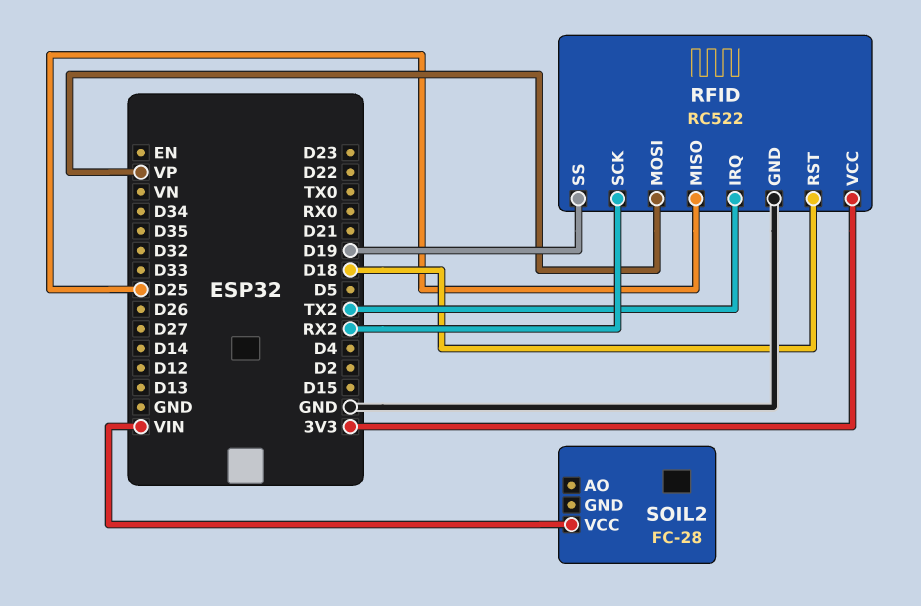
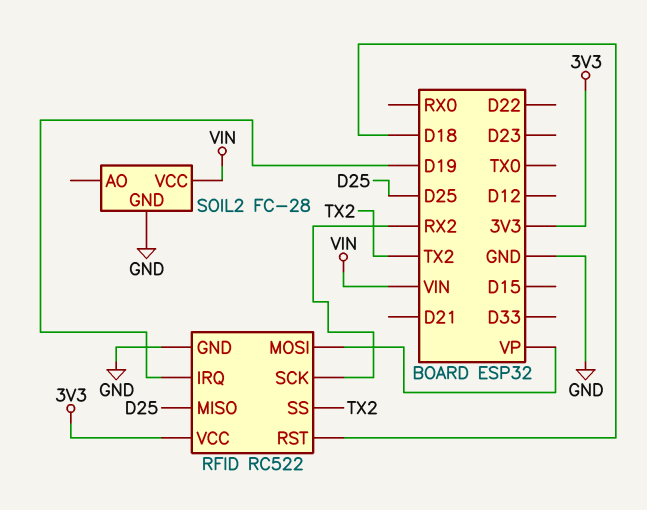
RFID pin IRQ: TX2 -> D19
RFID pin SS: D19 -> TX2
SOIL2 pin GND: none -> GND

